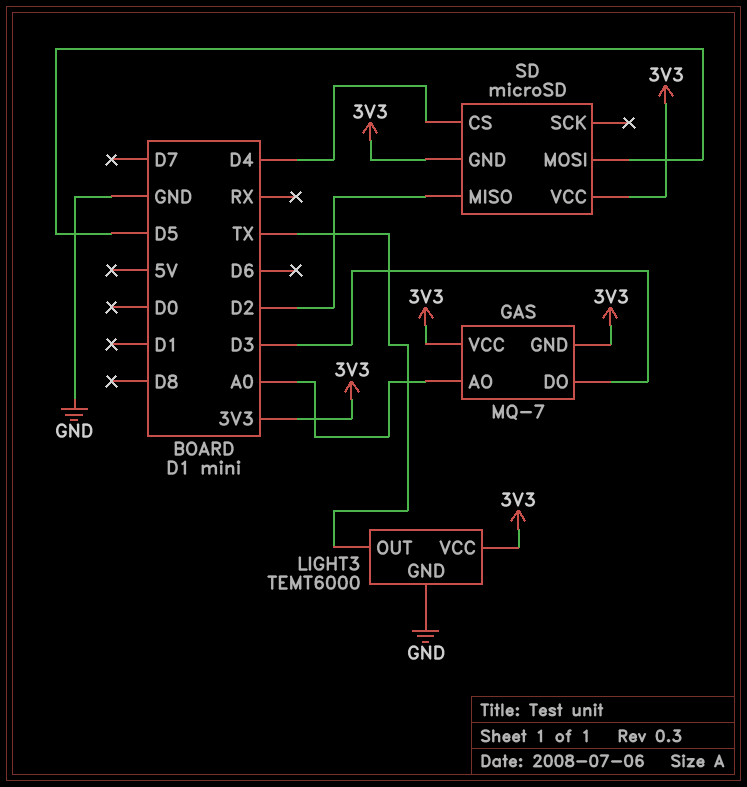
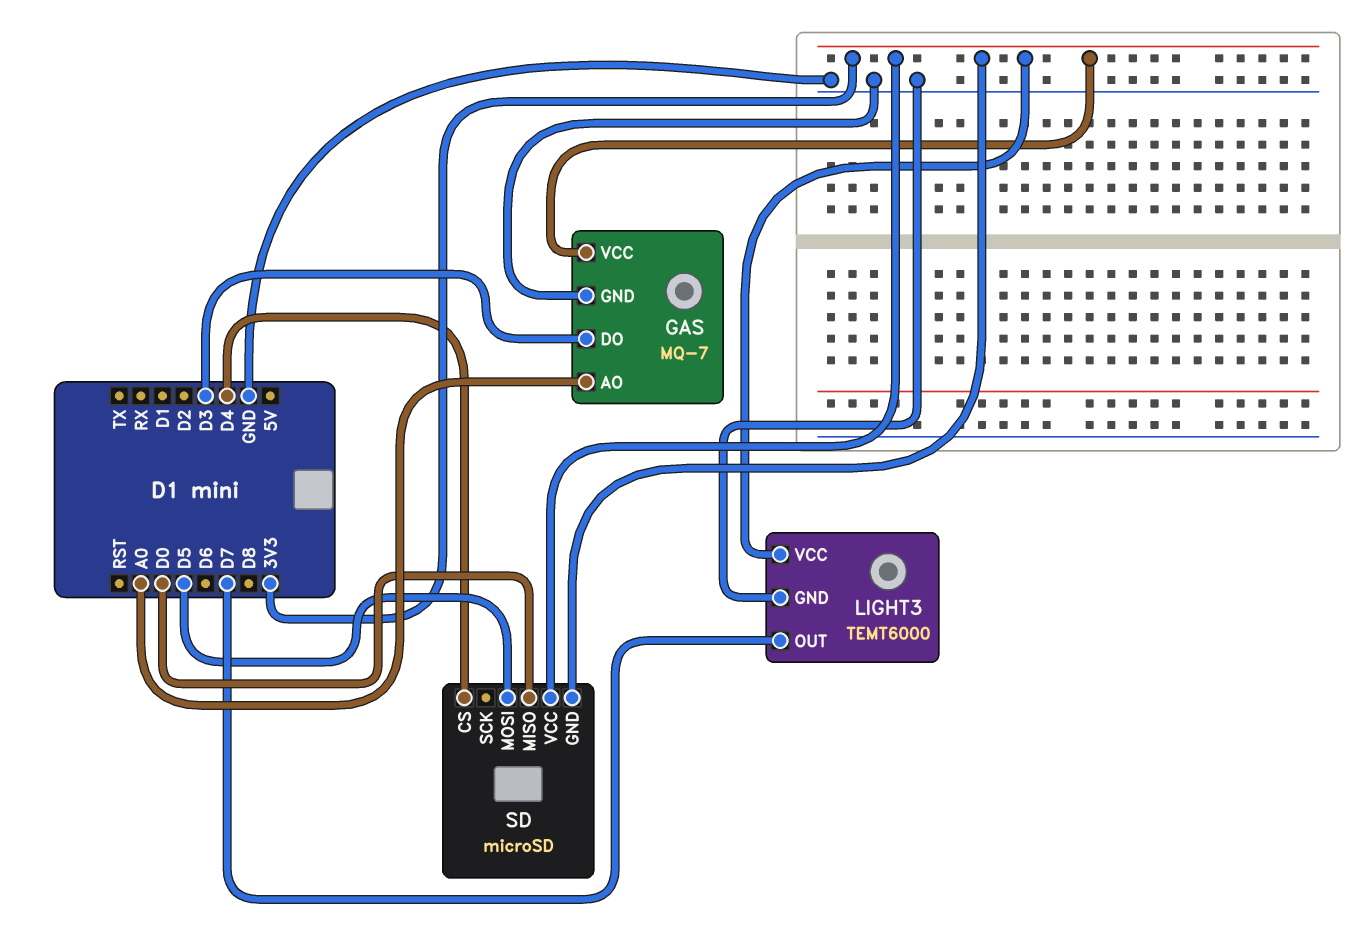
GAS pin GND: 3V3 -> GND
LIGHT3 pin OUT: TX -> D7
SD pin MISO: D2 -> D0

